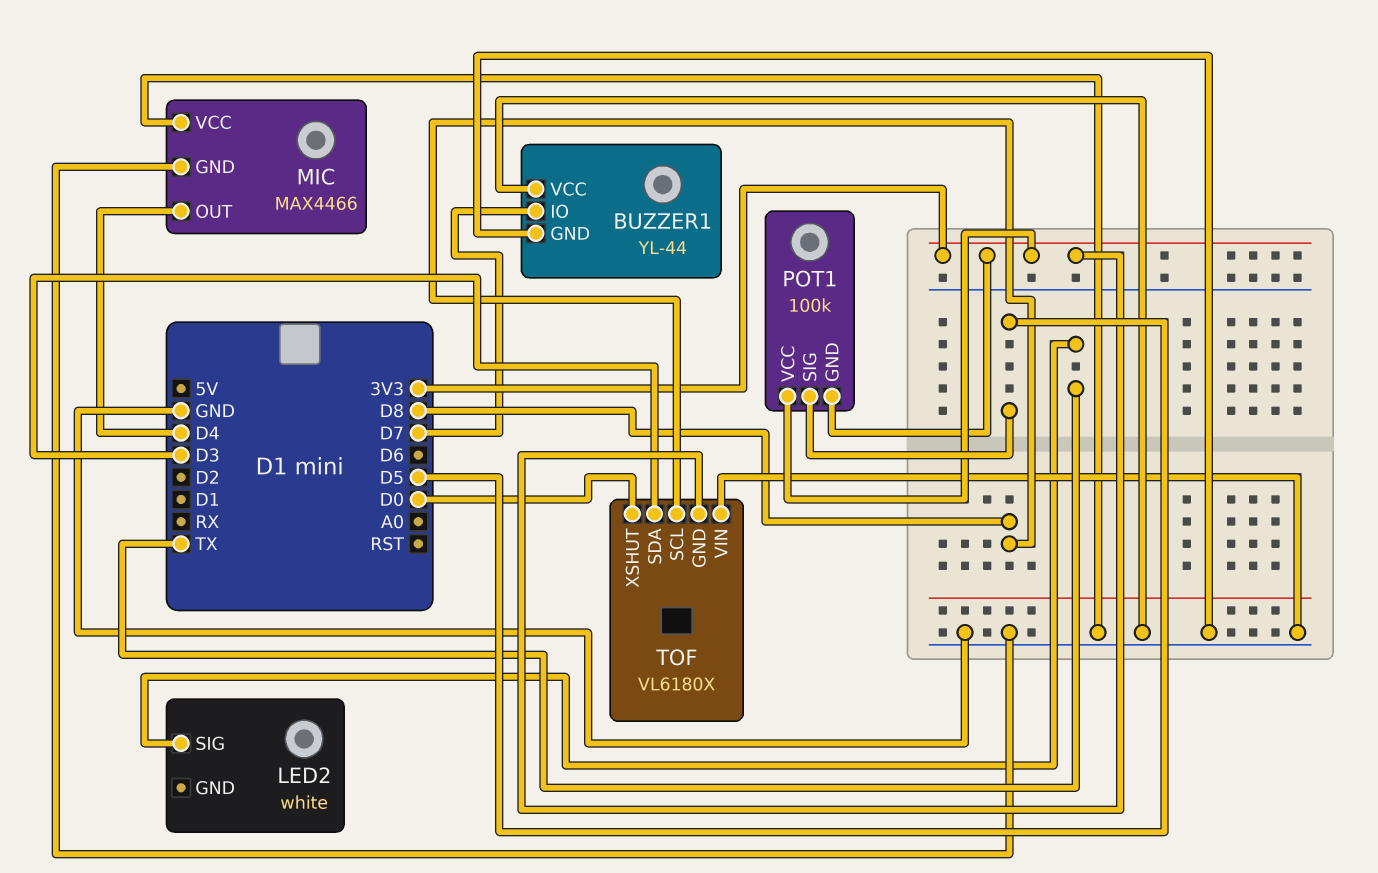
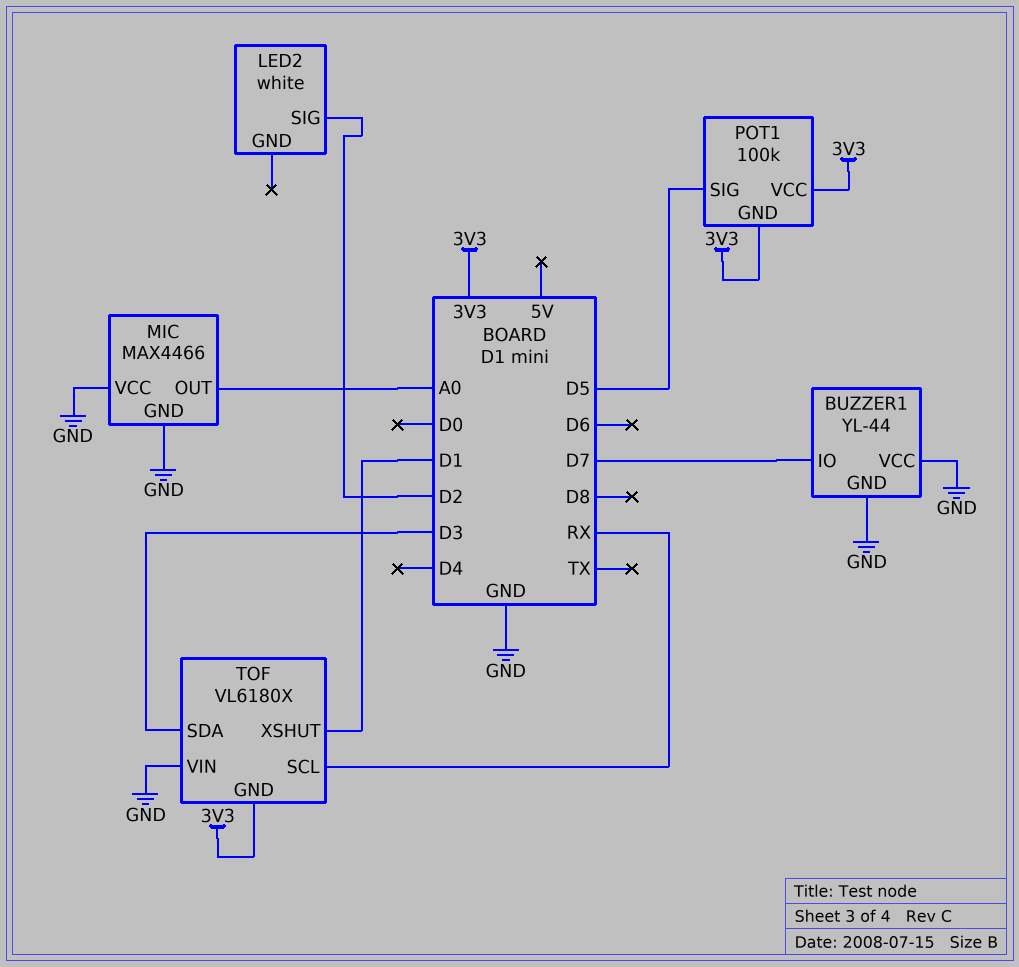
LED2 pin SIG: TX -> D2
MIC pin OUT: D4 -> A0
TOF pin SCL: D8 -> RX
TOF pin XSHUT: D0 -> D1

